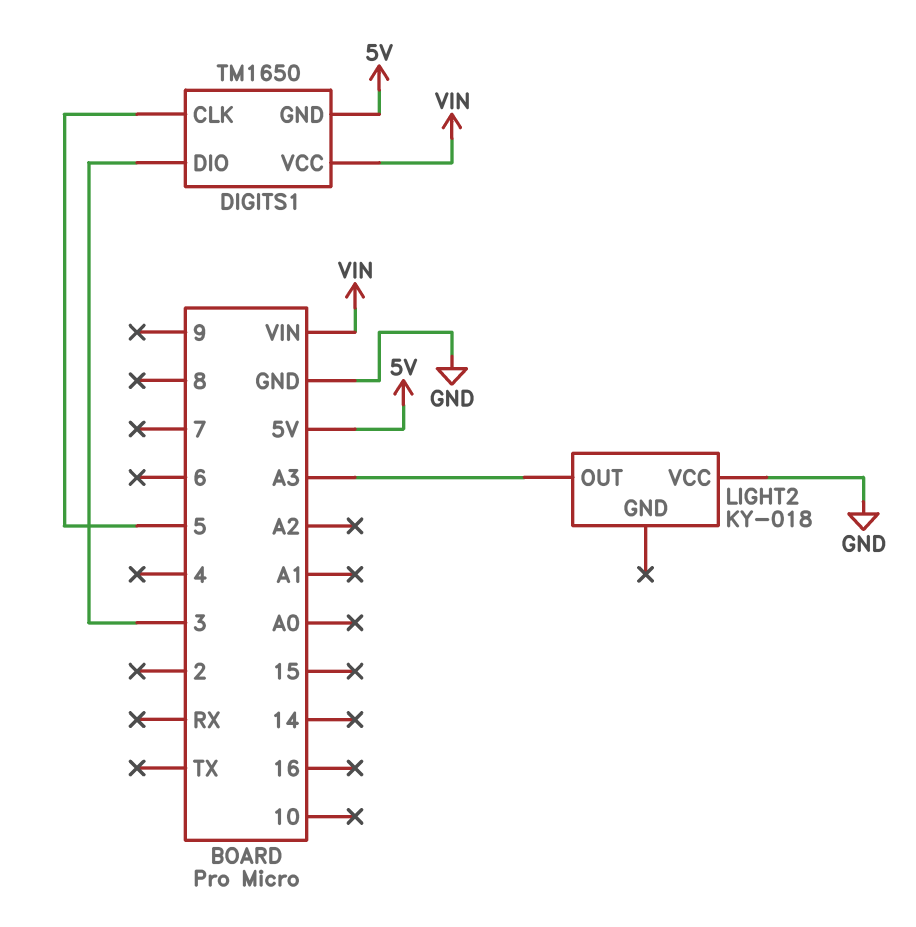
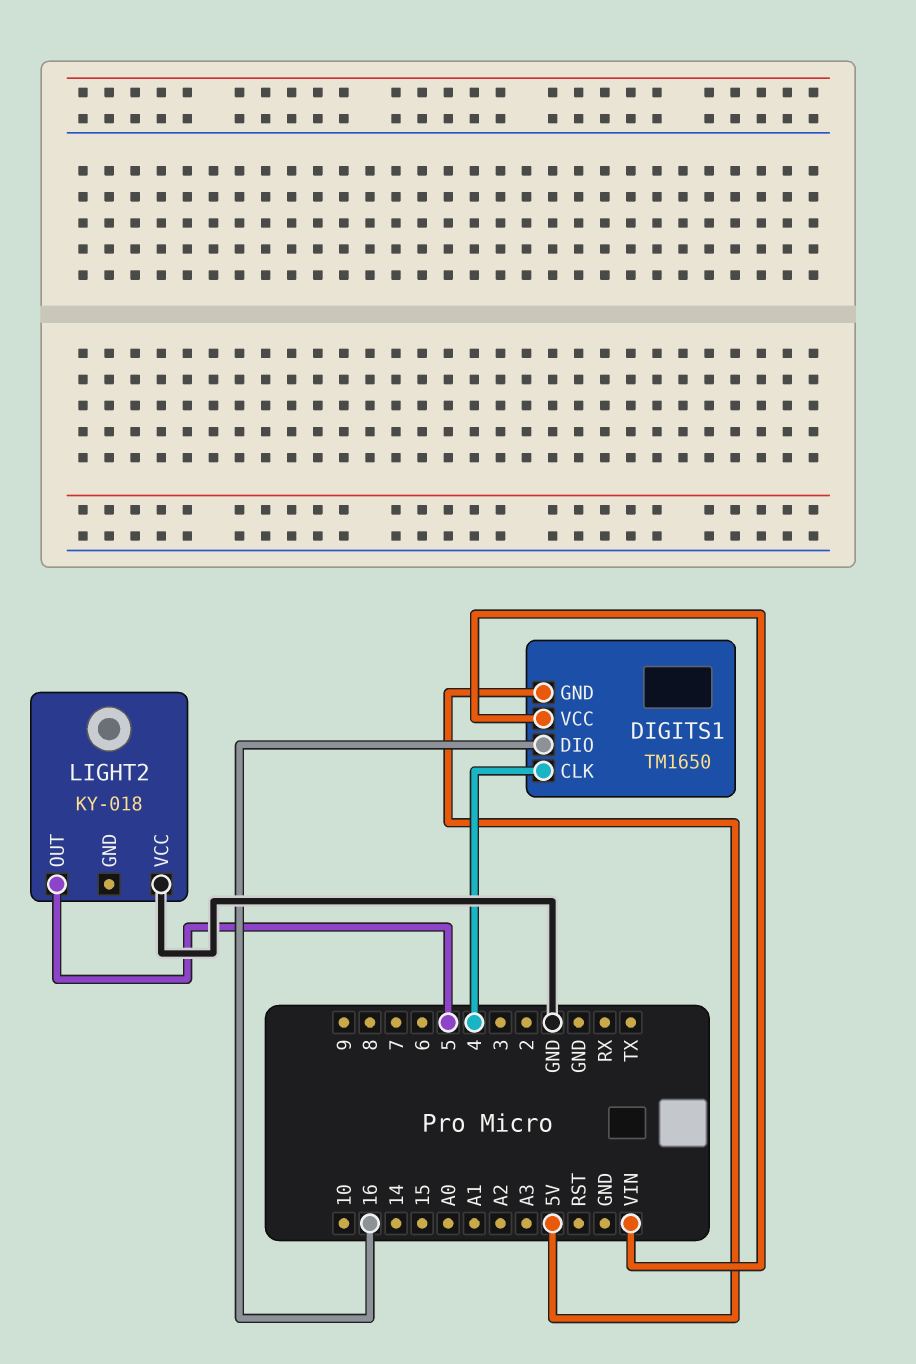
DIGITS1 pin CLK: 5 -> 4
DIGITS1 pin DIO: 3 -> 16
LIGHT2 pin OUT: A3 -> 5

